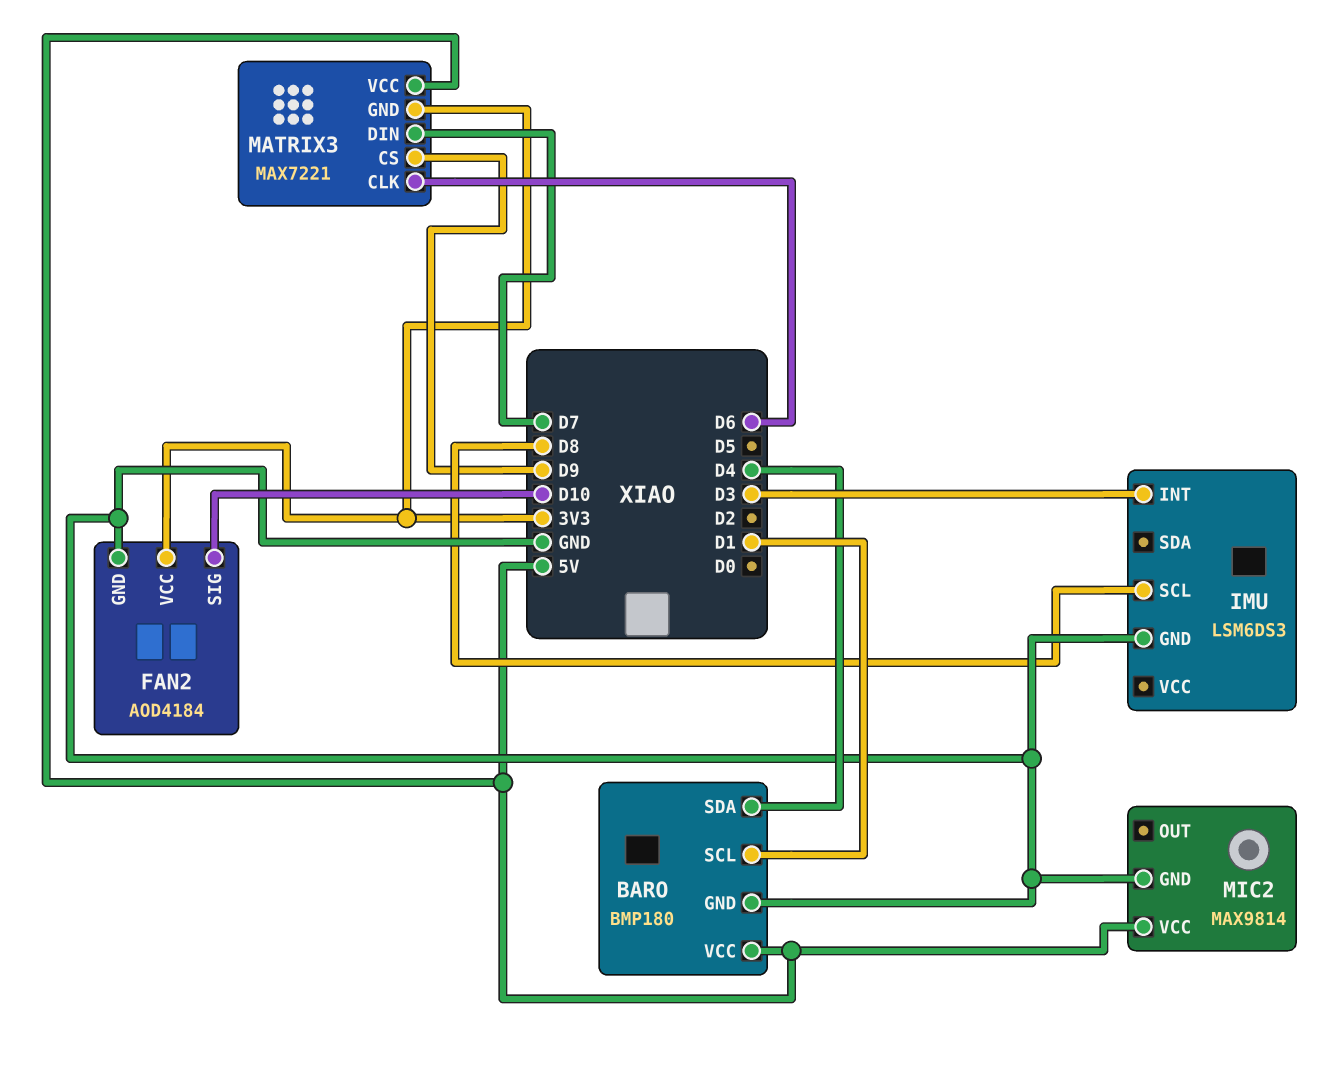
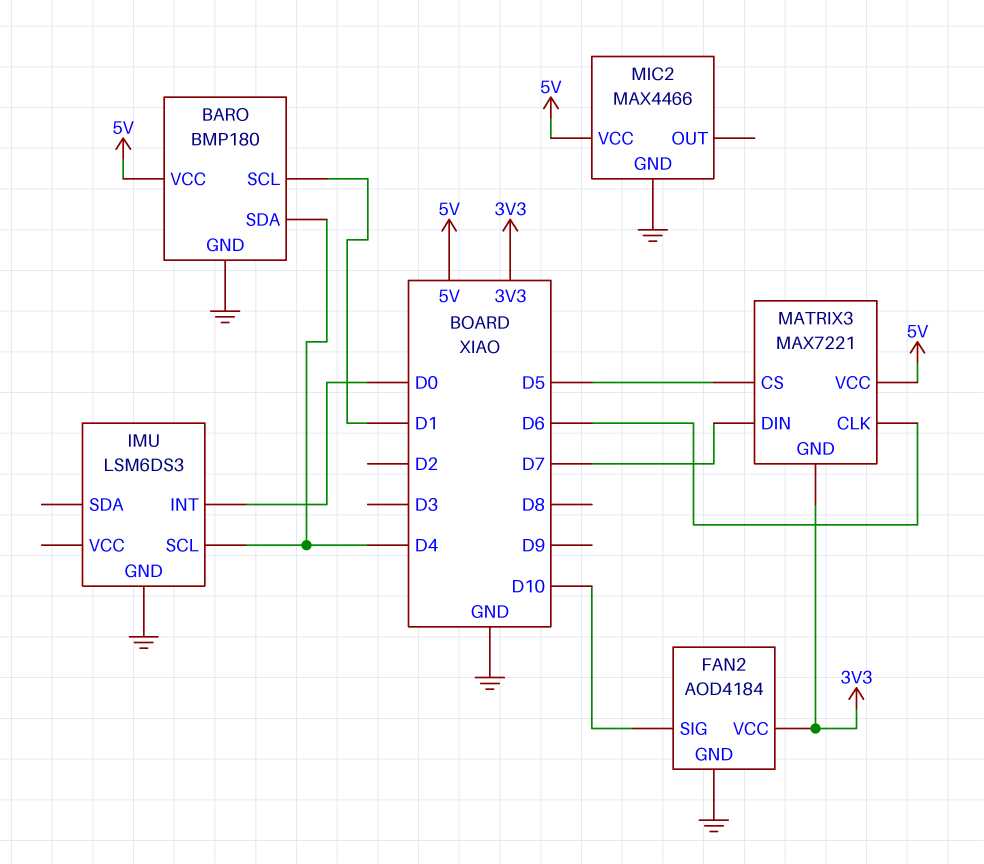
IMU pin INT: D3 -> D0
IMU pin SCL: D8 -> D4
MATRIX3 pin CS: D9 -> D5
MIC2: MAX9814 -> MAX4466

